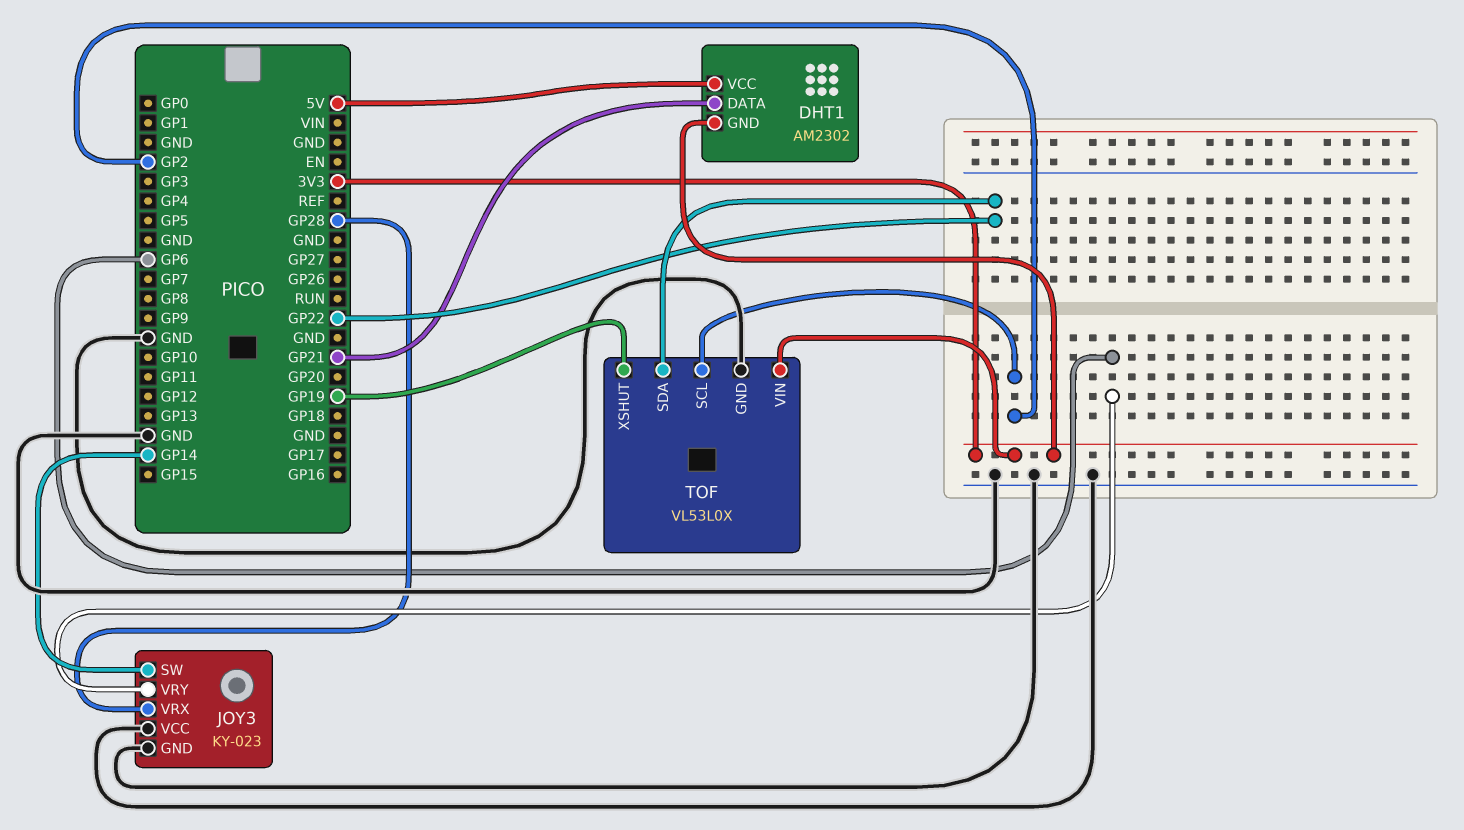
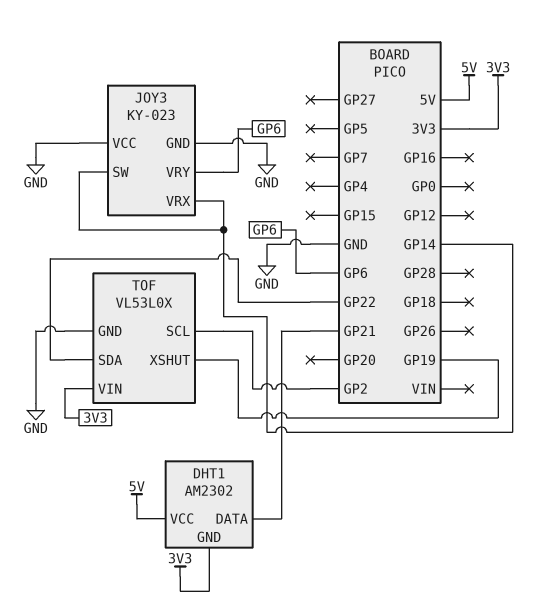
JOY3 pin VRX: GP28 -> GP14

